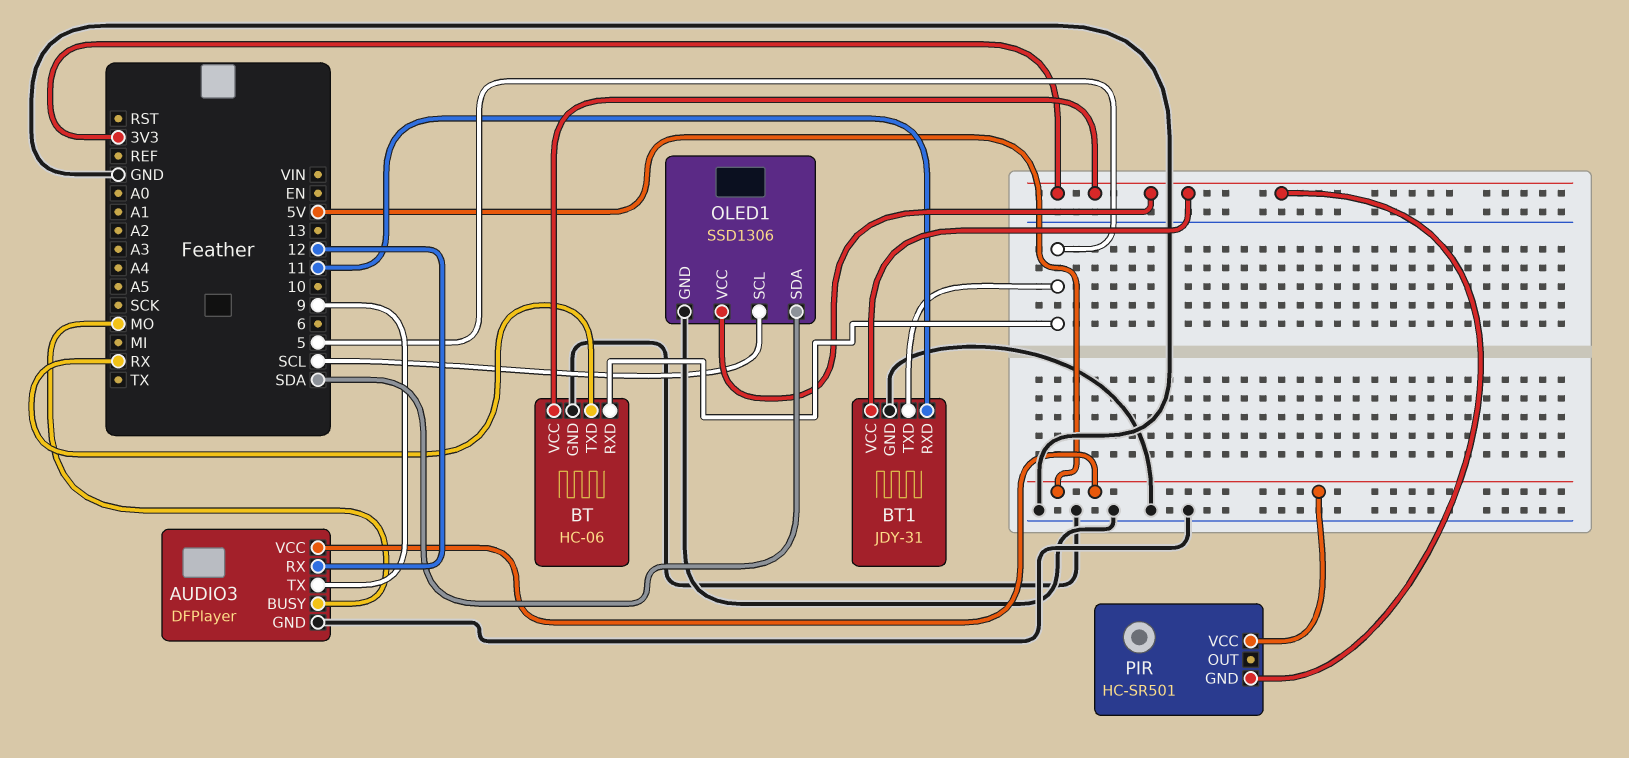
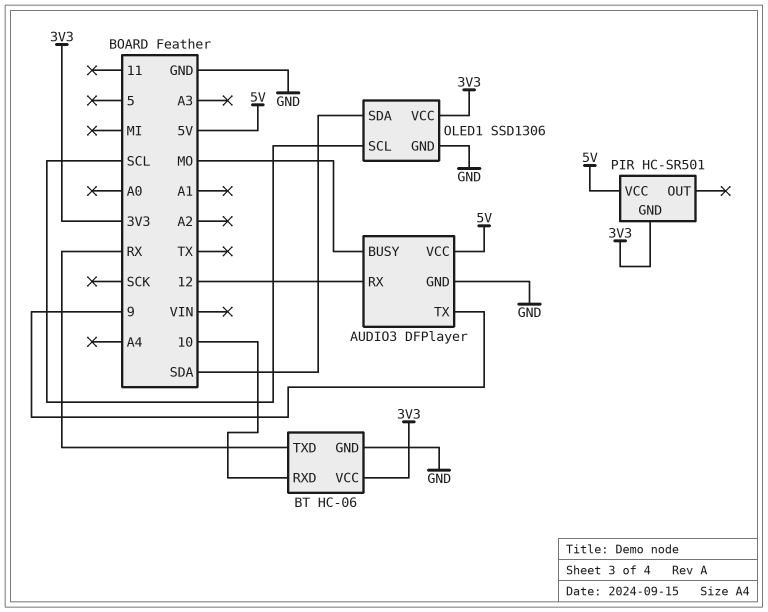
BT pin RXD: 5 -> 10
BT1: JDY-31 -> none
BT1 pin GND: GND -> none
BT1 pin RXD: 11 -> none
BT1 pin TXD: 5 -> none
BT1 pin VCC: 3V3 -> none

